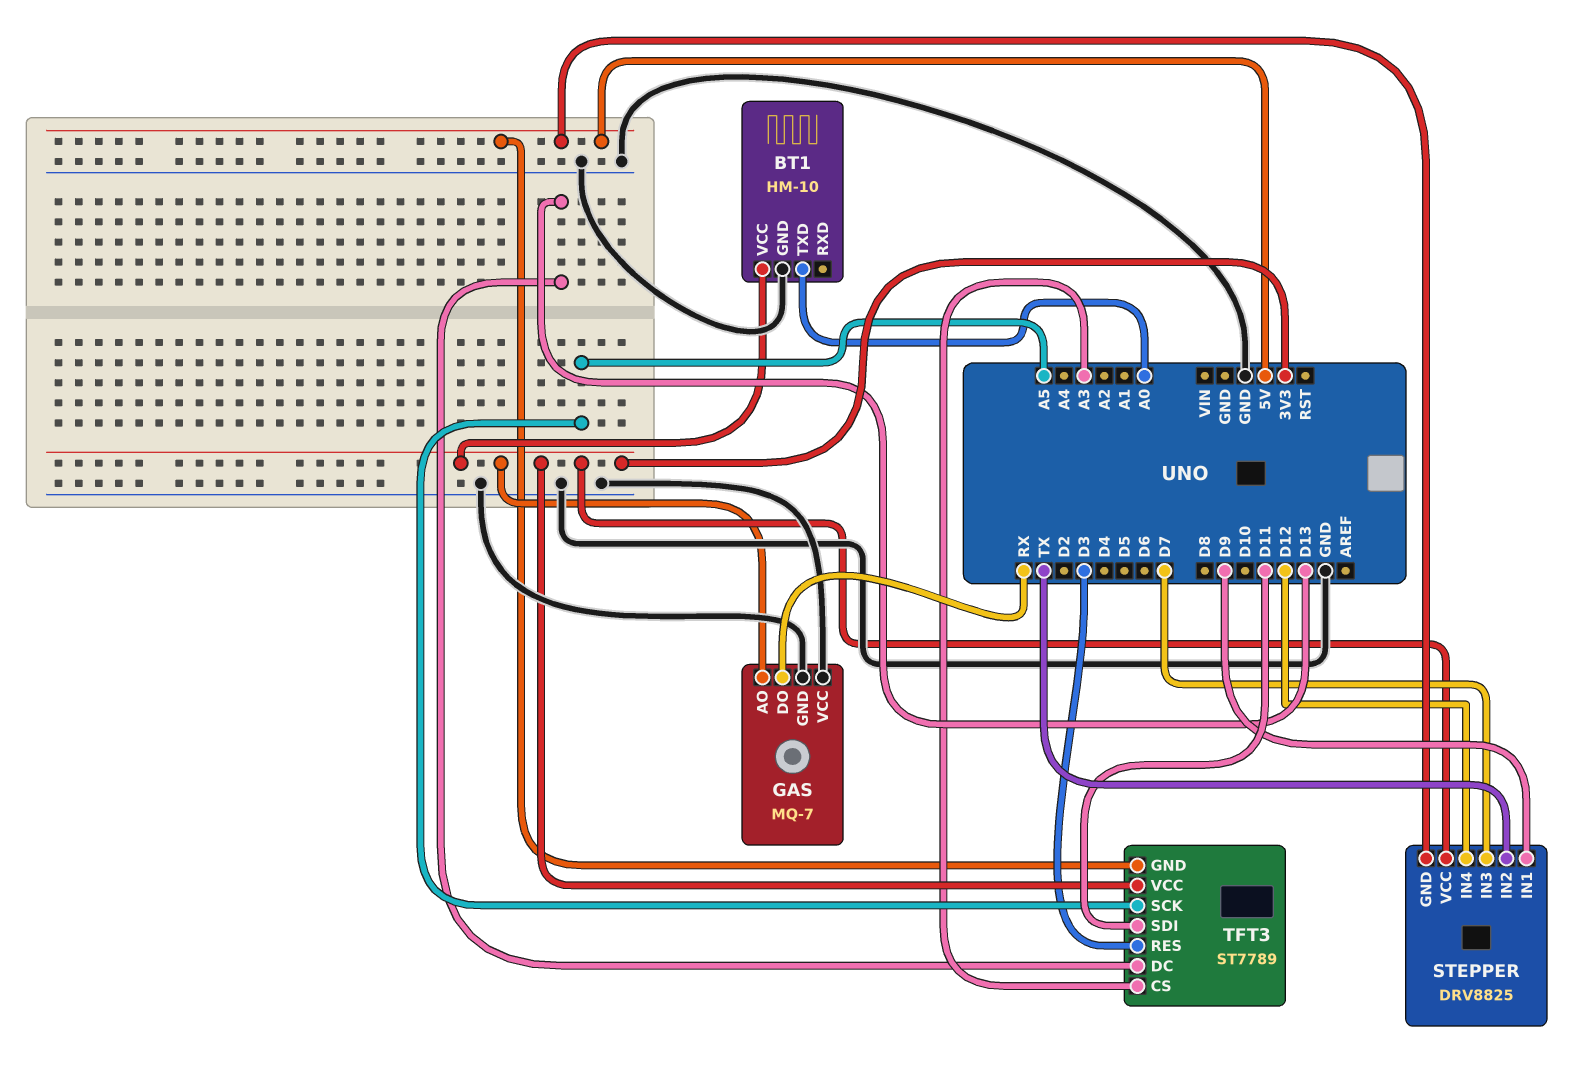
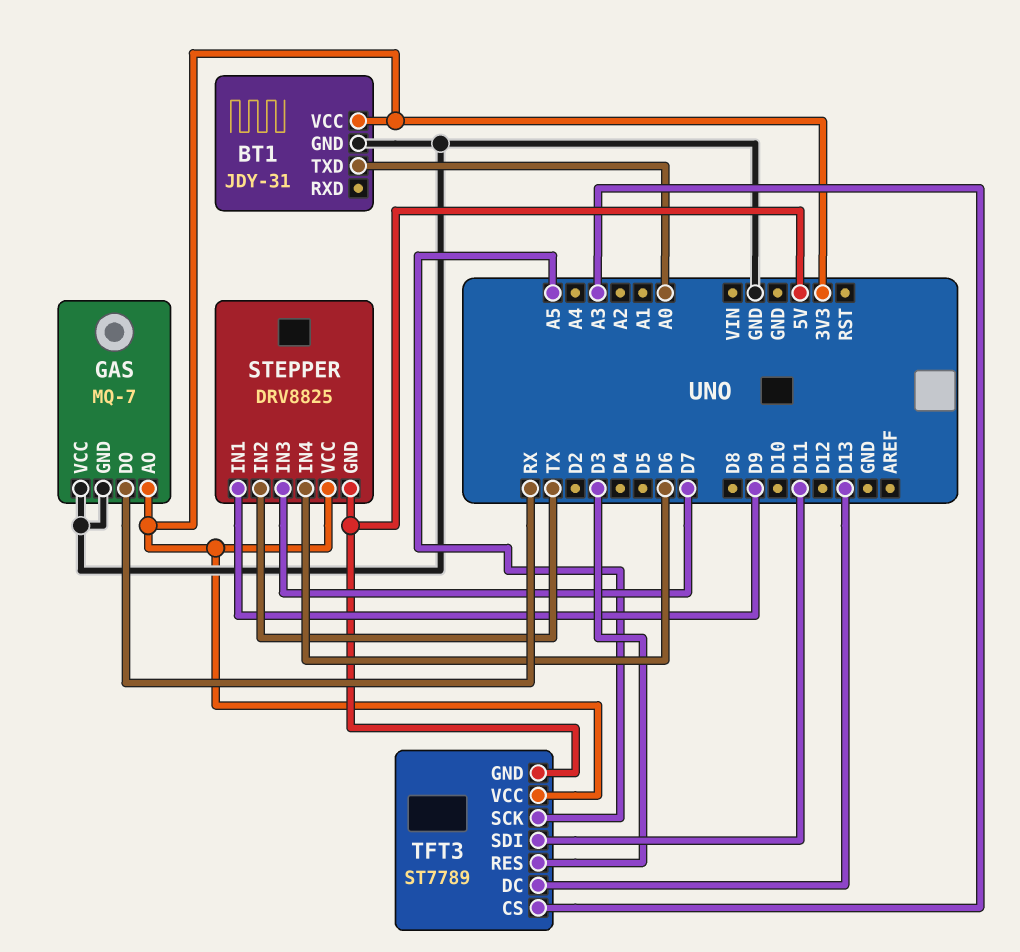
BT1: HM-10 -> JDY-31
STEPPER pin IN4: D12 -> D6

